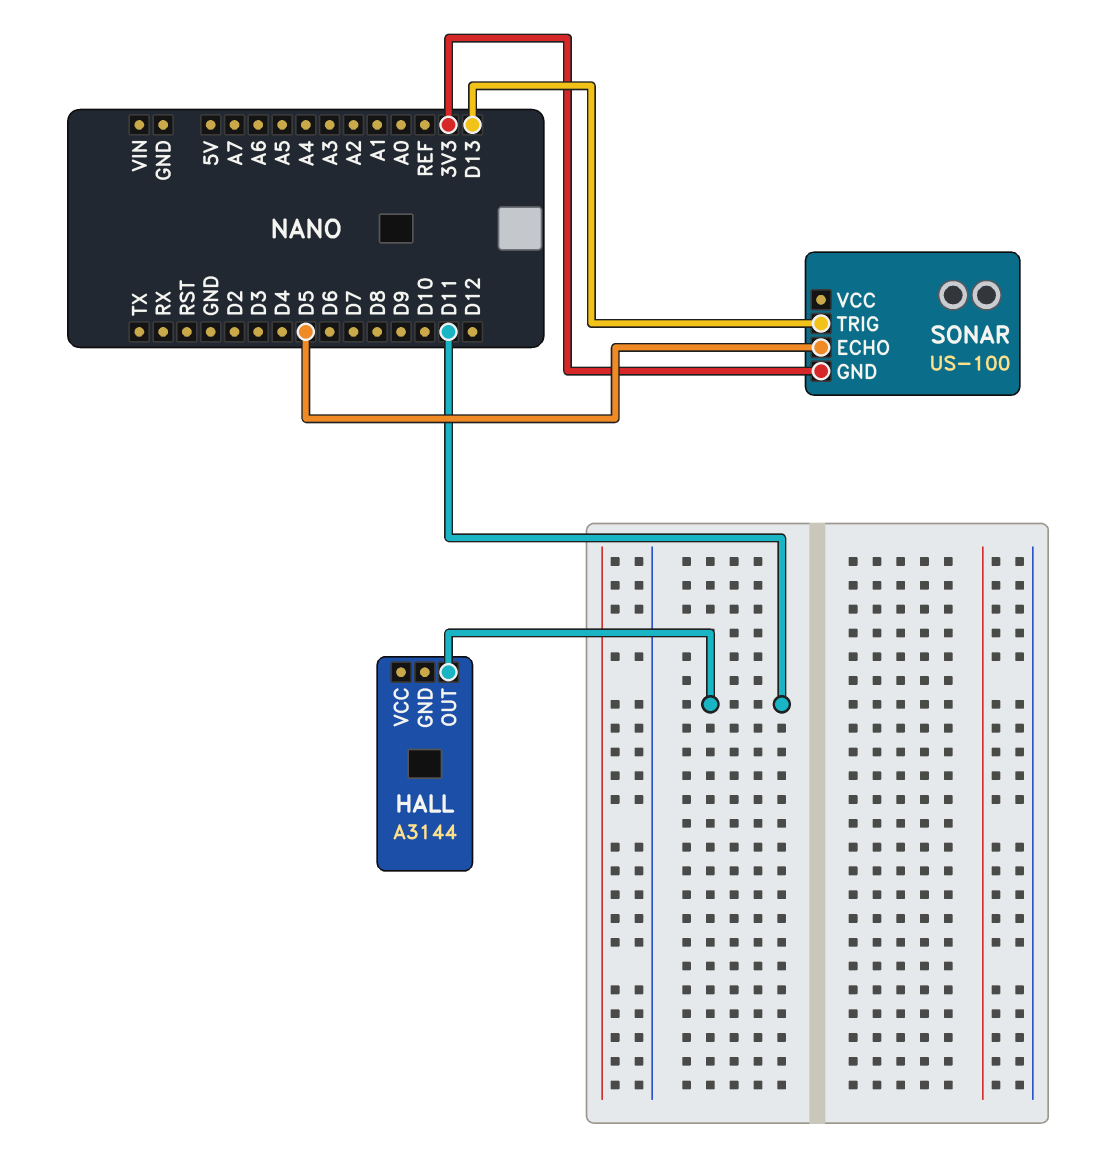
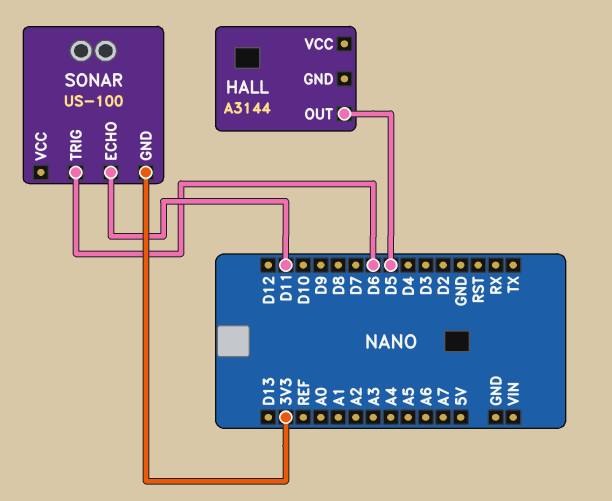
HALL pin OUT: D11 -> D5
SONAR pin ECHO: D5 -> D11
SONAR pin TRIG: D13 -> D6

